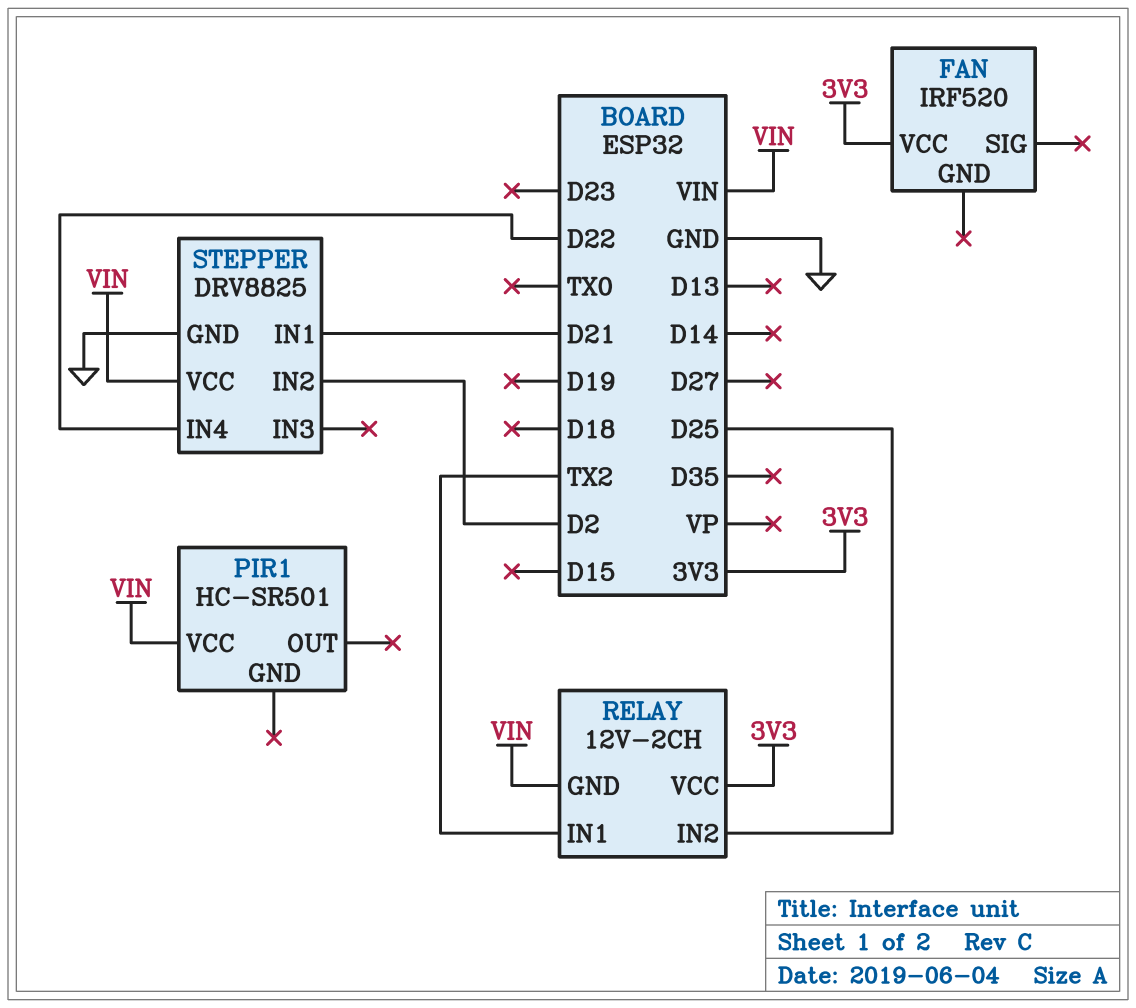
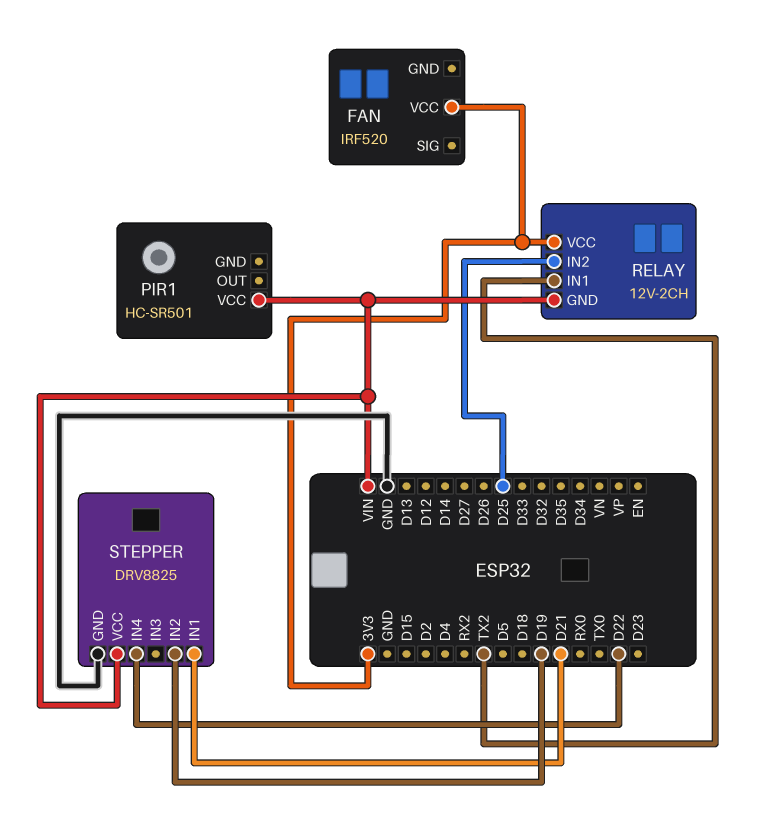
STEPPER pin IN2: D2 -> D19

